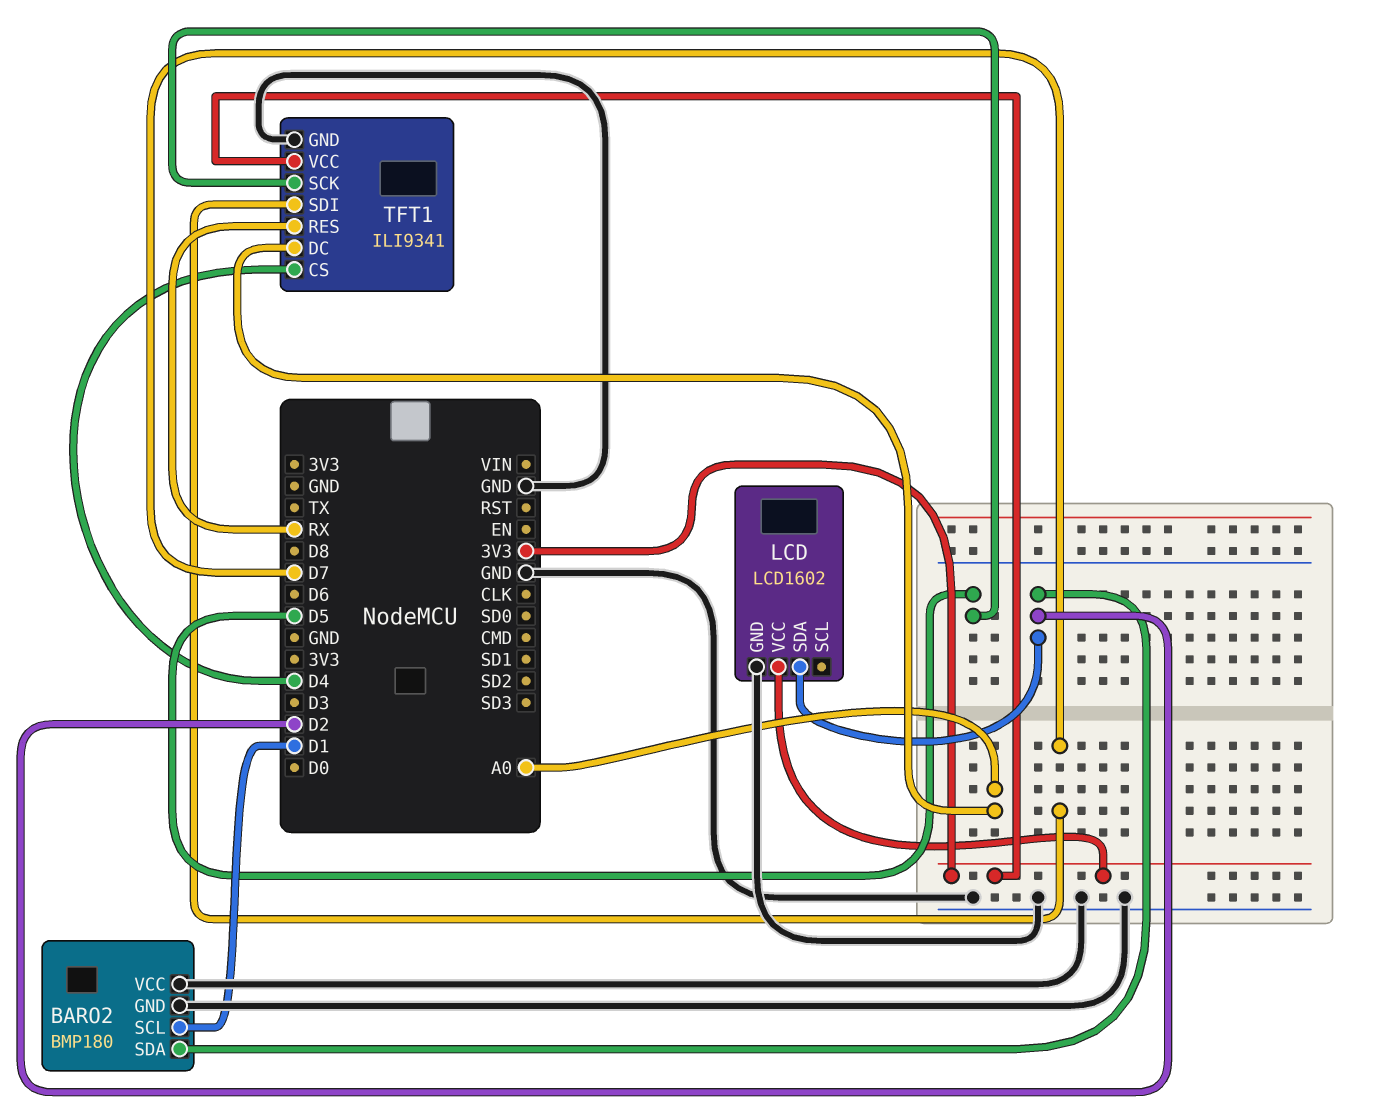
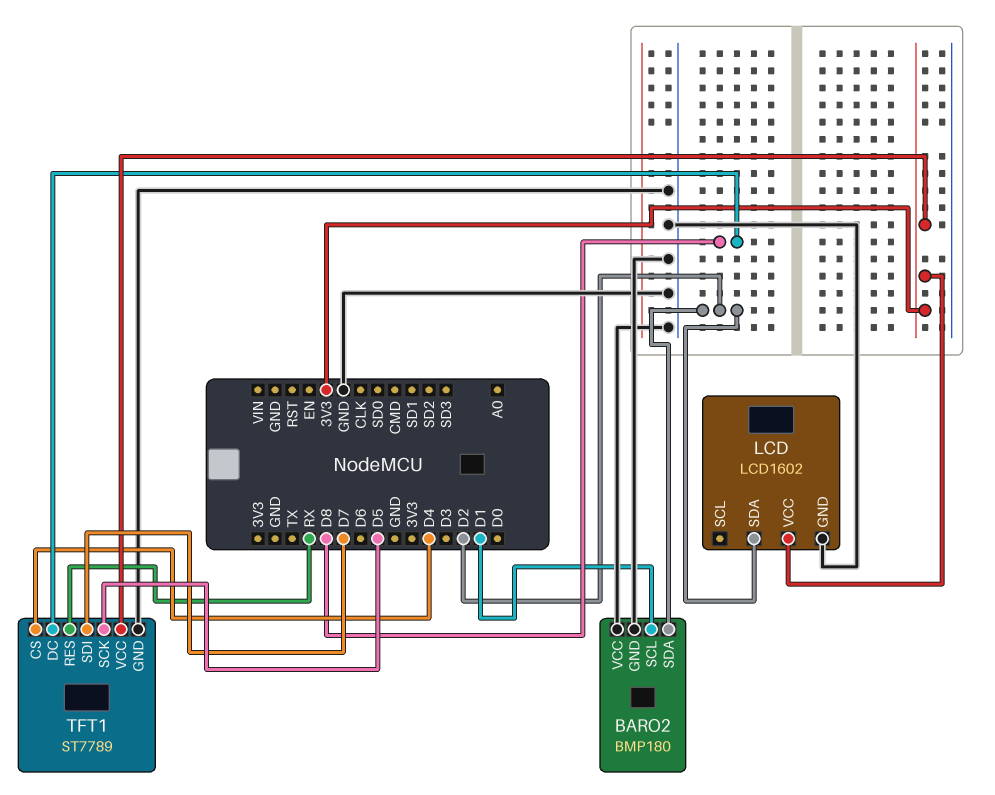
TFT1: ILI9341 -> ST7789
TFT1 pin DC: A0 -> D8

